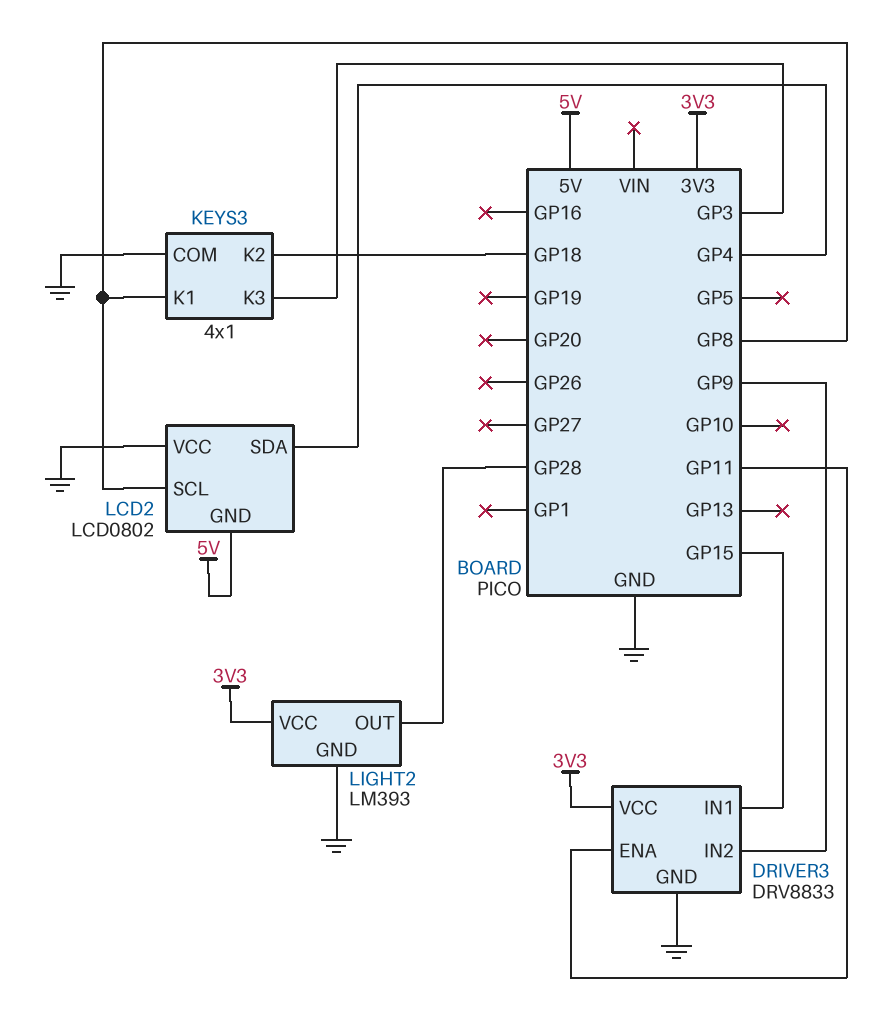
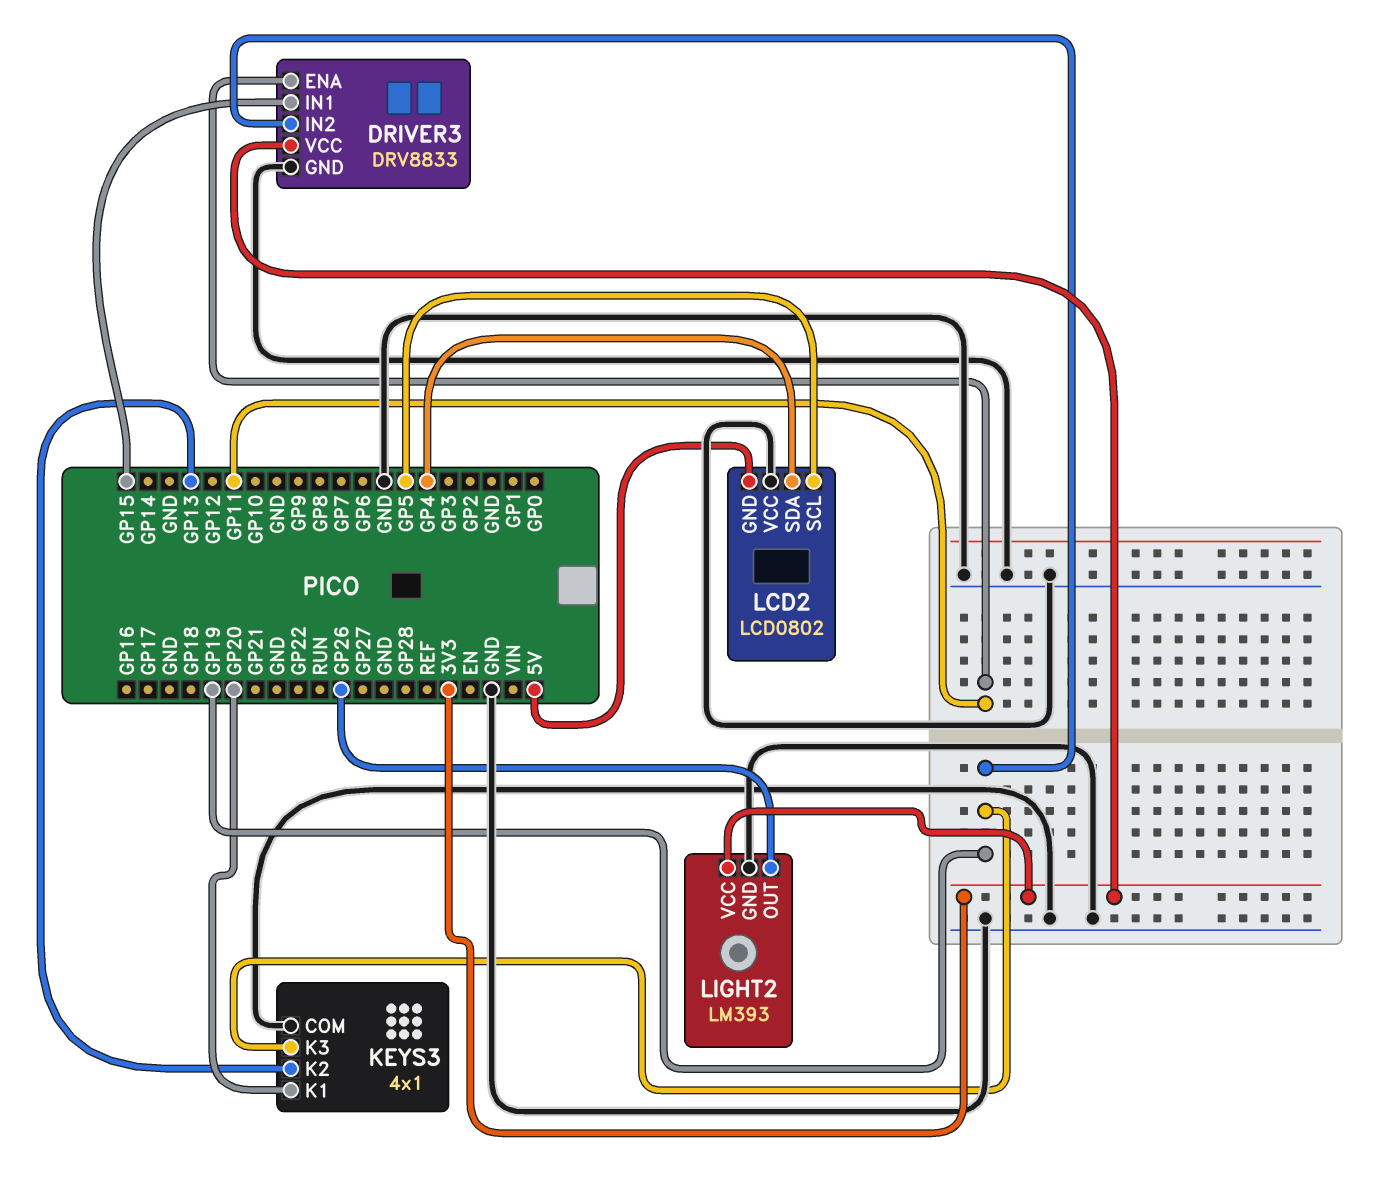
DRIVER3 pin IN2: GP9 -> GP19
KEYS3 pin K1: GP8 -> GP20
KEYS3 pin K2: GP18 -> GP13
KEYS3 pin K3: GP3 -> GP19
LCD2 pin SCL: GP8 -> GP5
LIGHT2 pin OUT: GP28 -> GP26

